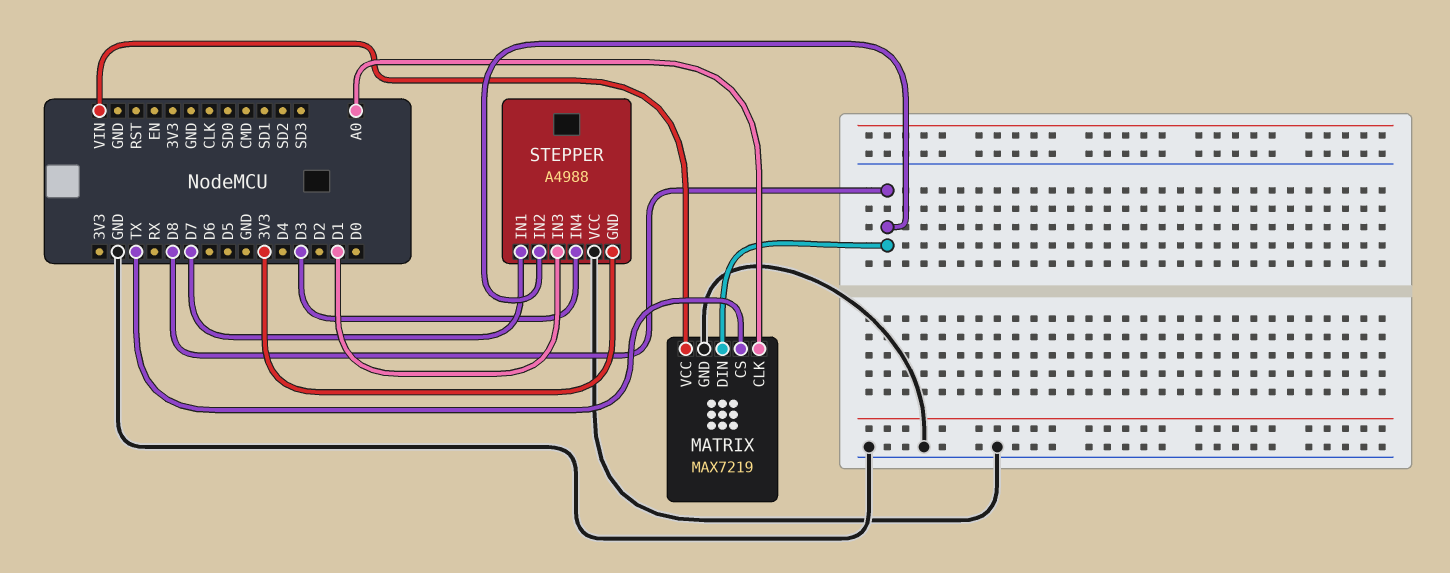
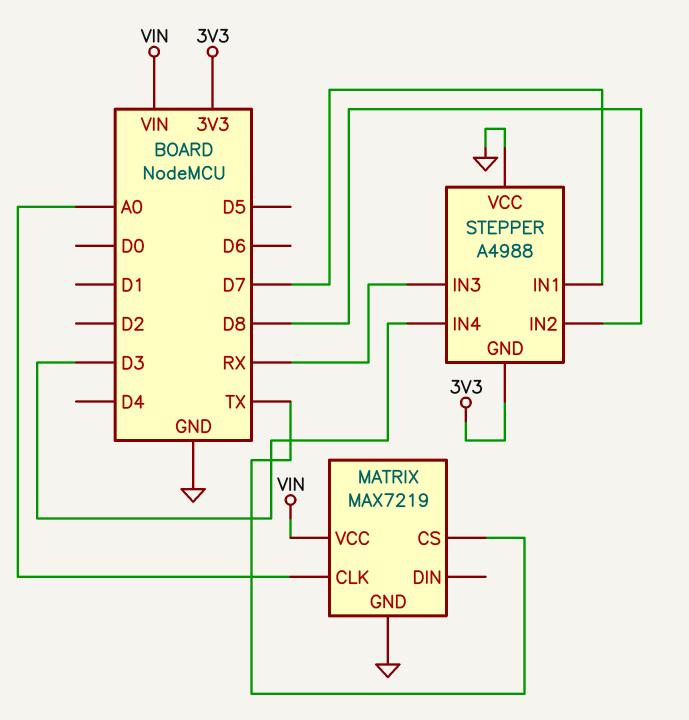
MATRIX pin DIN: D8 -> none
STEPPER pin IN3: D1 -> RX

